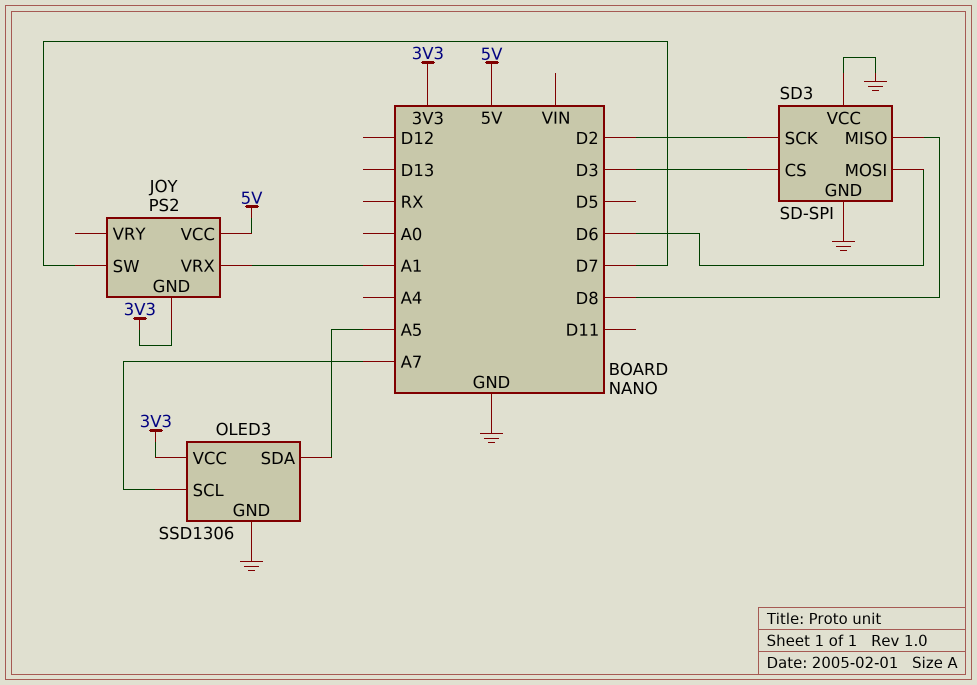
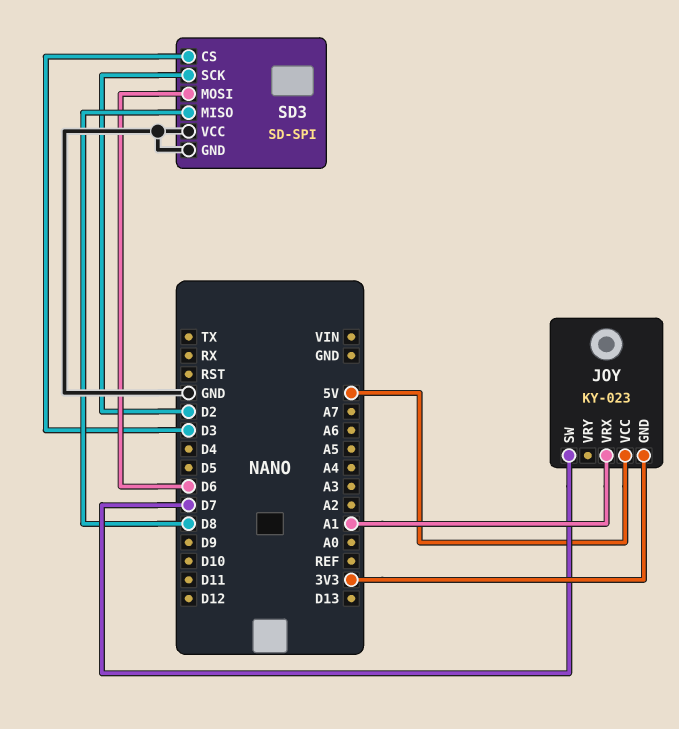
JOY: PS2 -> KY-023
OLED3: SSD1306 -> none
OLED3 pin GND: GND -> none
OLED3 pin SCL: A7 -> none
OLED3 pin SDA: A5 -> none
OLED3 pin VCC: 3V3 -> none

